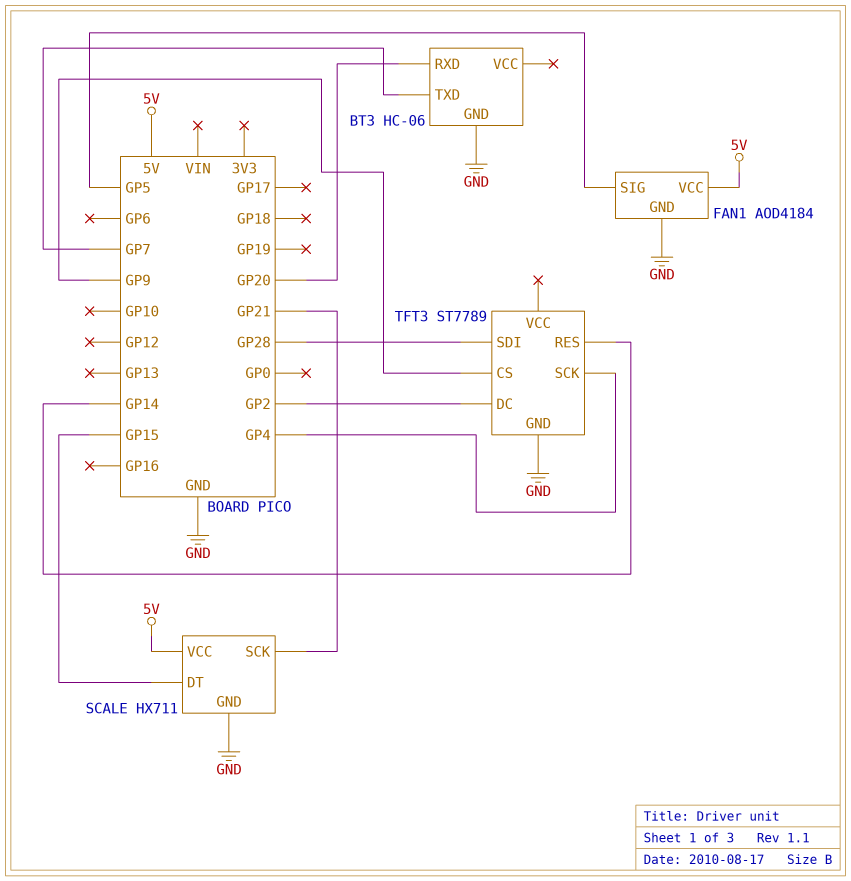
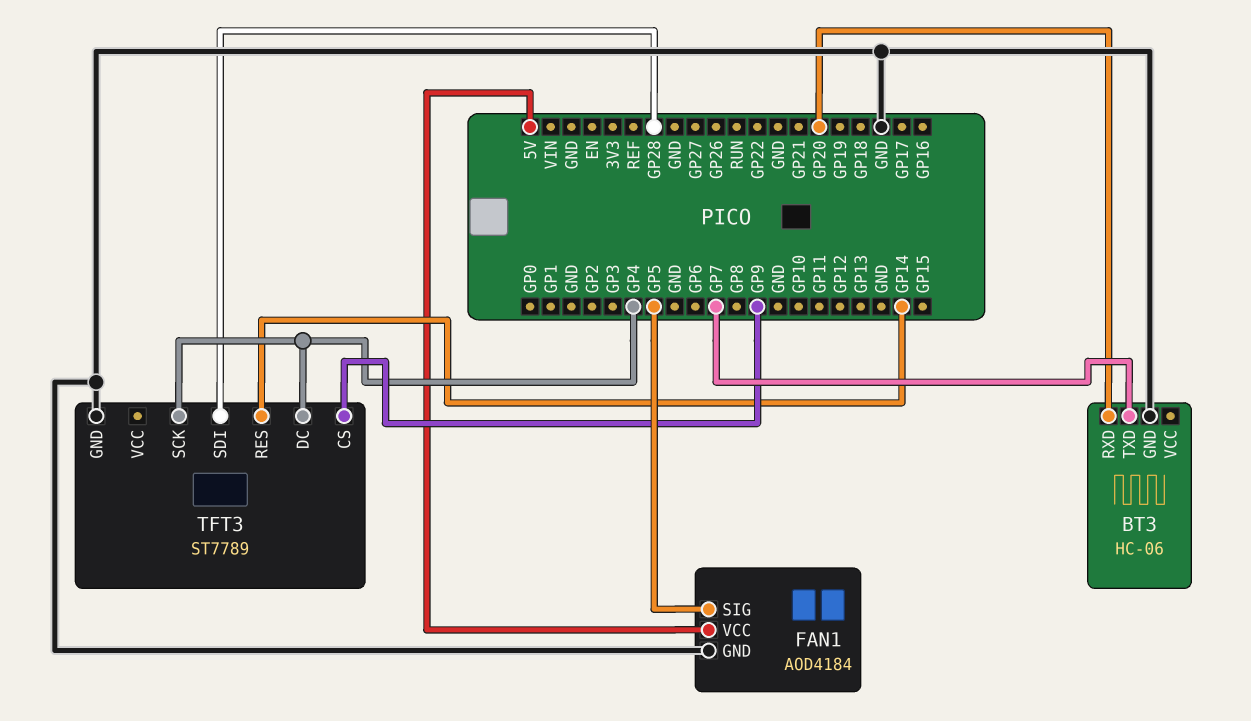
SCALE: HX711 -> none
SCALE pin DT: GP15 -> none
SCALE pin GND: GND -> none
SCALE pin SCK: GP21 -> none
SCALE pin VCC: 5V -> none
TFT3 pin DC: GP2 -> GP4

